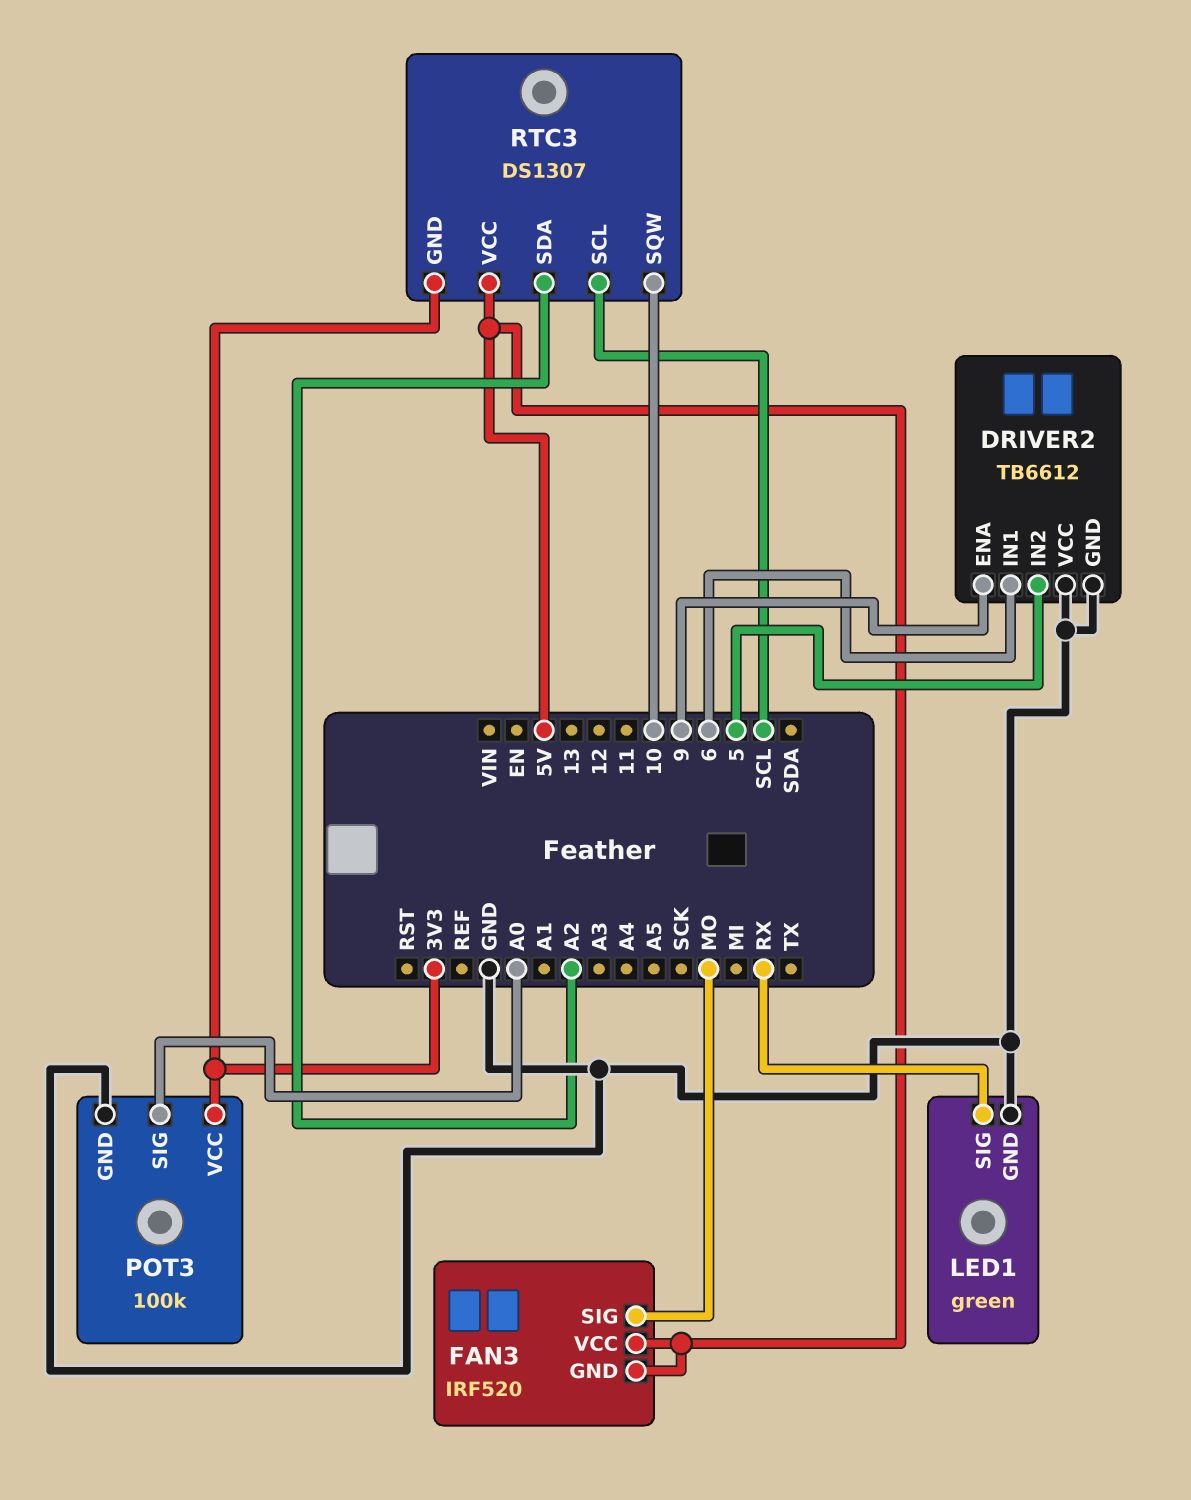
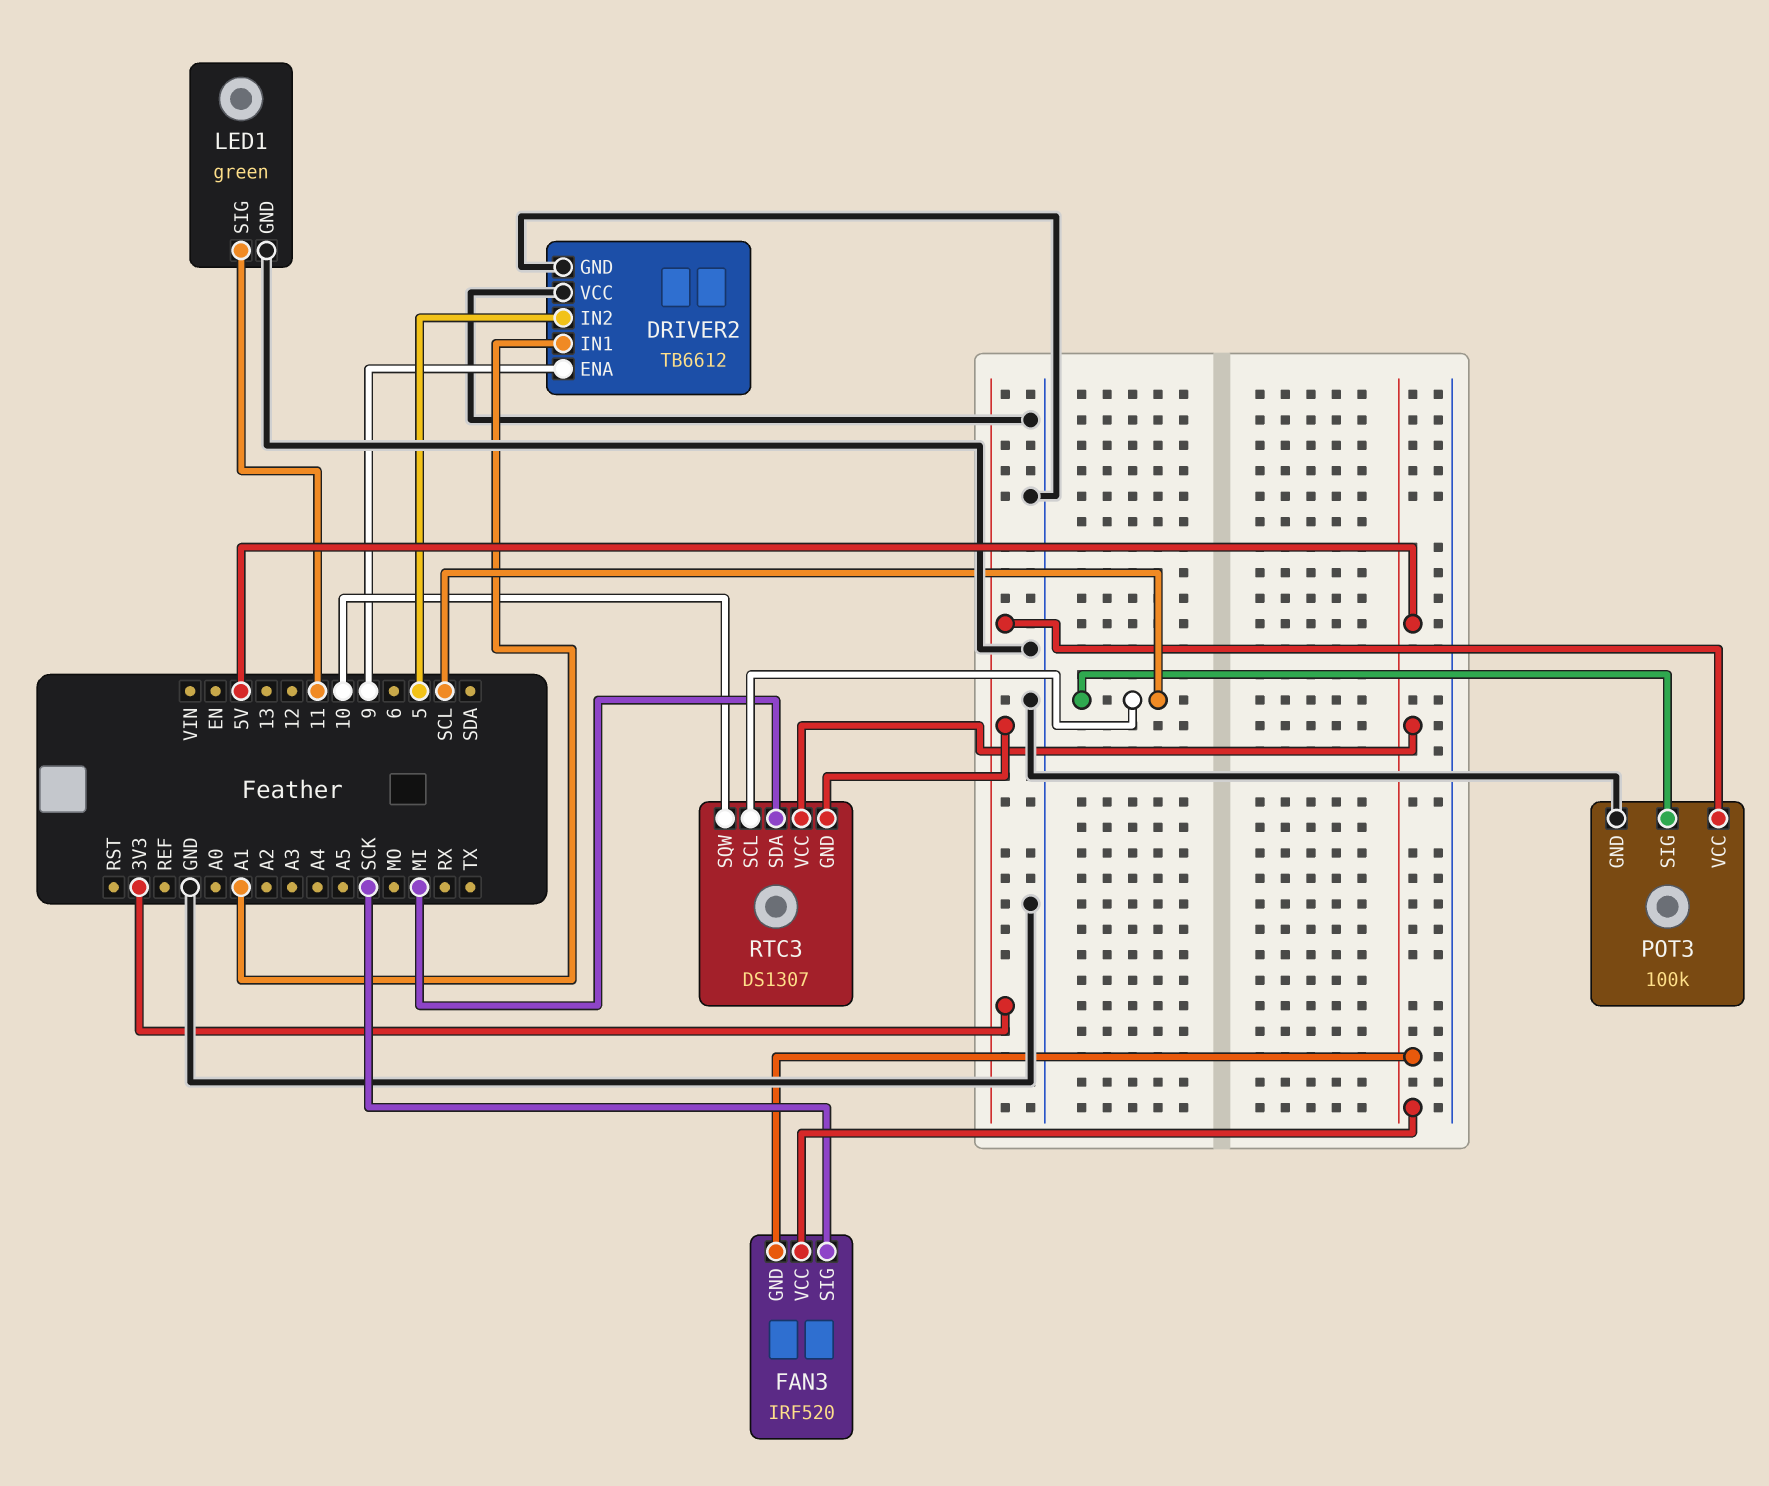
DRIVER2 pin IN1: 6 -> A1
FAN3 pin SIG: MO -> SCK
LED1 pin SIG: RX -> 11
POT3 pin SIG: A0 -> SCL
RTC3 pin SDA: A2 -> MI

